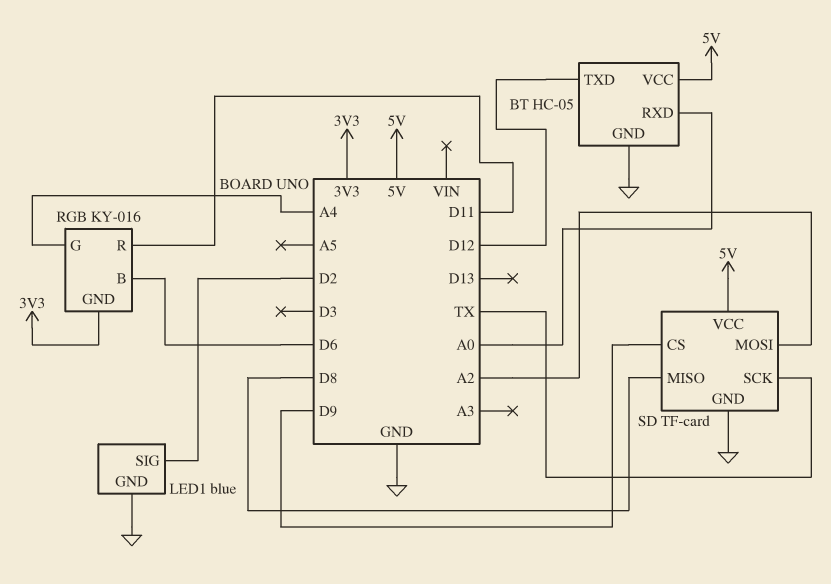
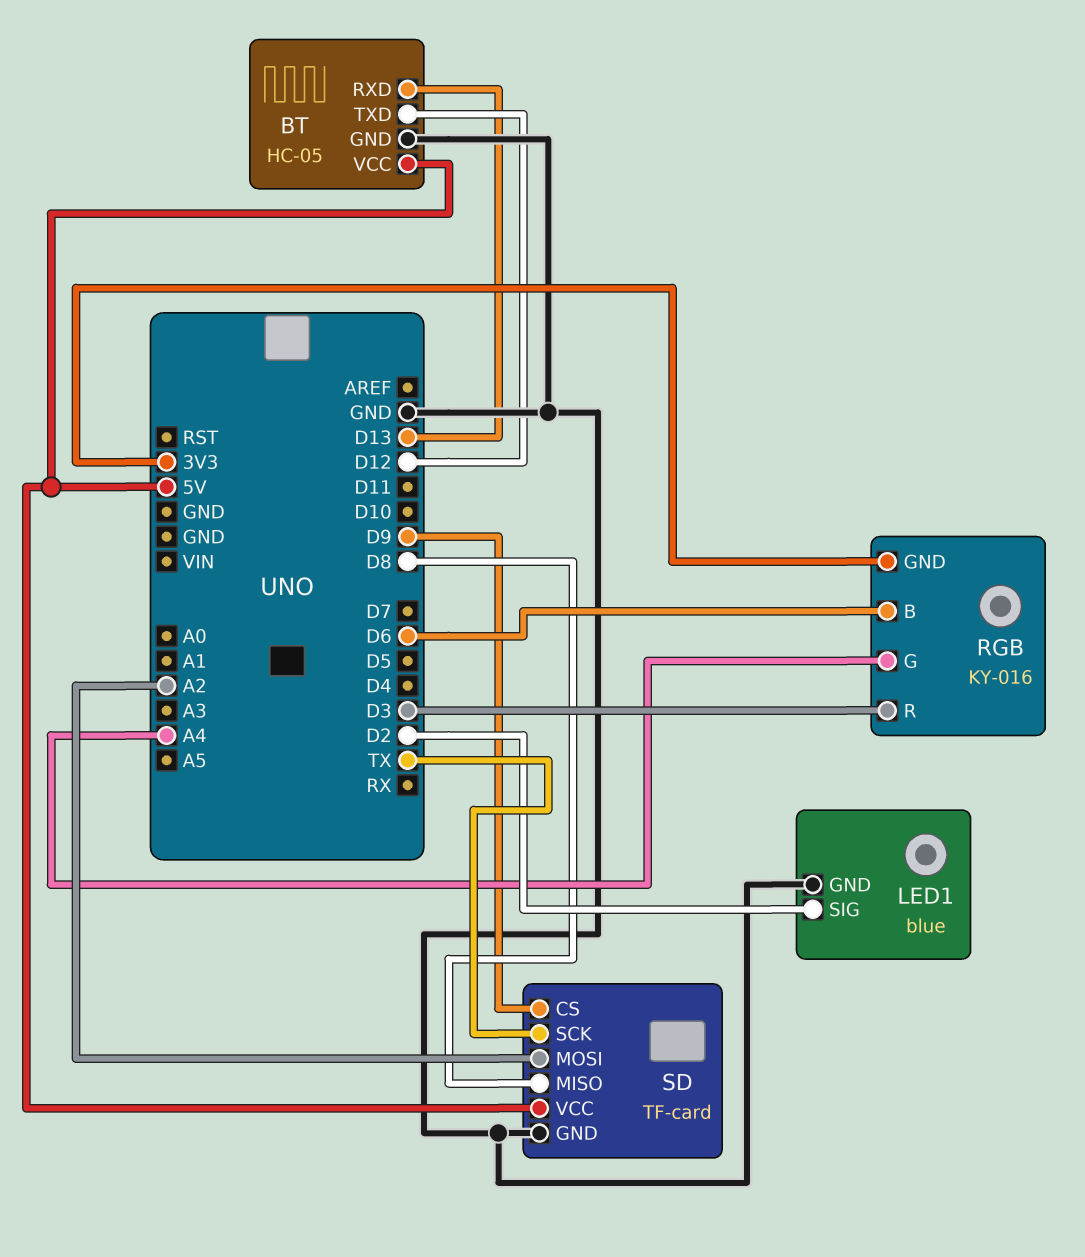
BT pin RXD: A0 -> D13
RGB pin R: D11 -> D3

